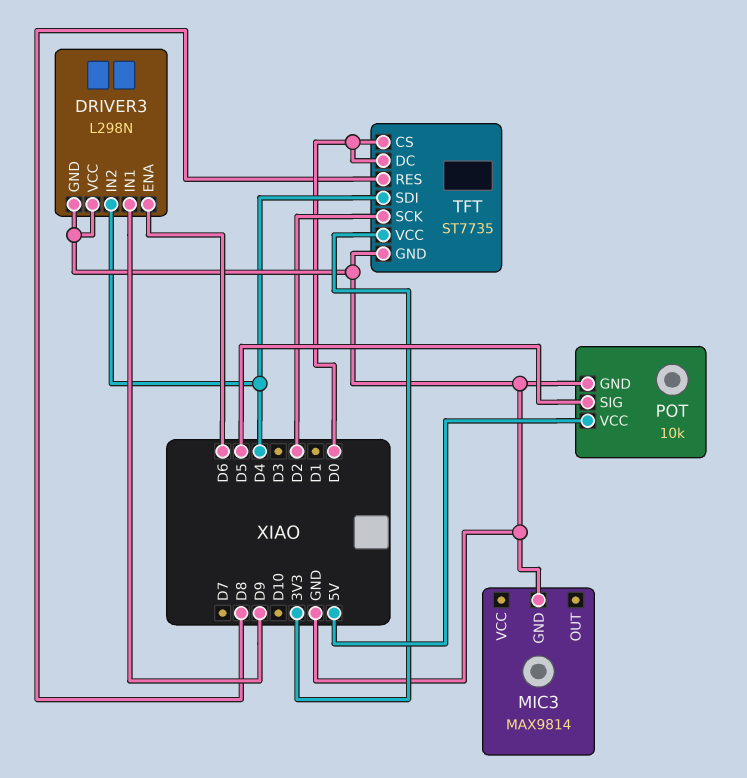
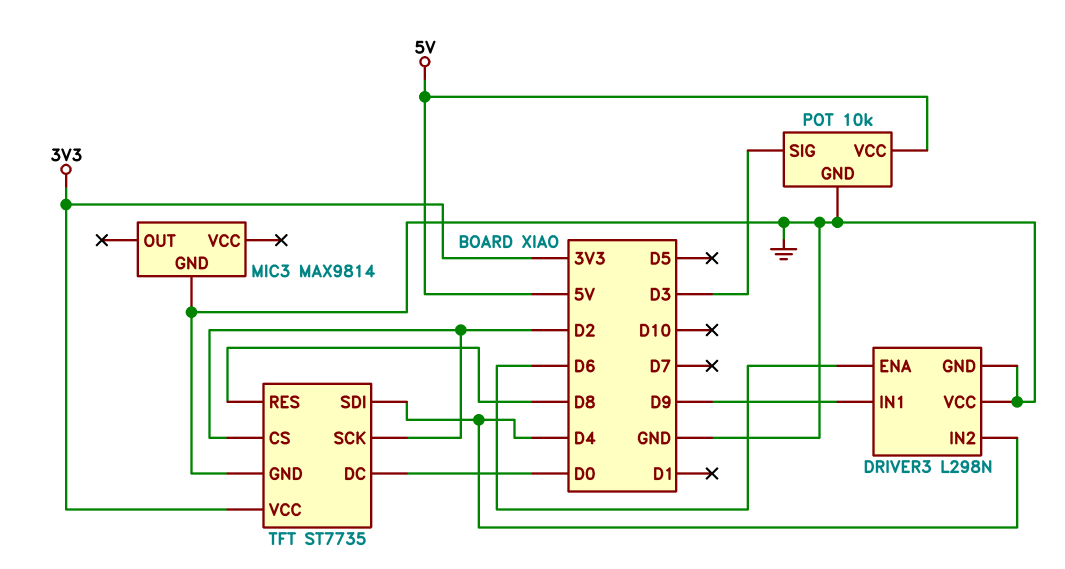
POT pin SIG: D5 -> D3
TFT pin CS: D0 -> D2

